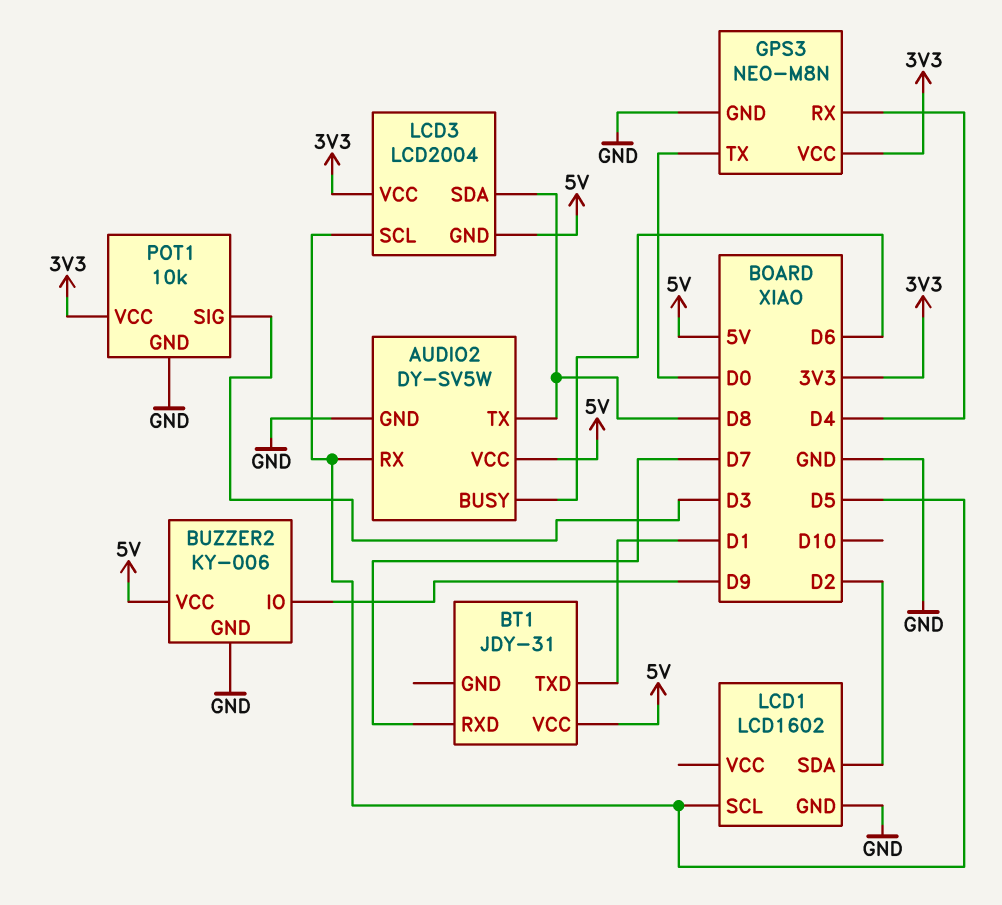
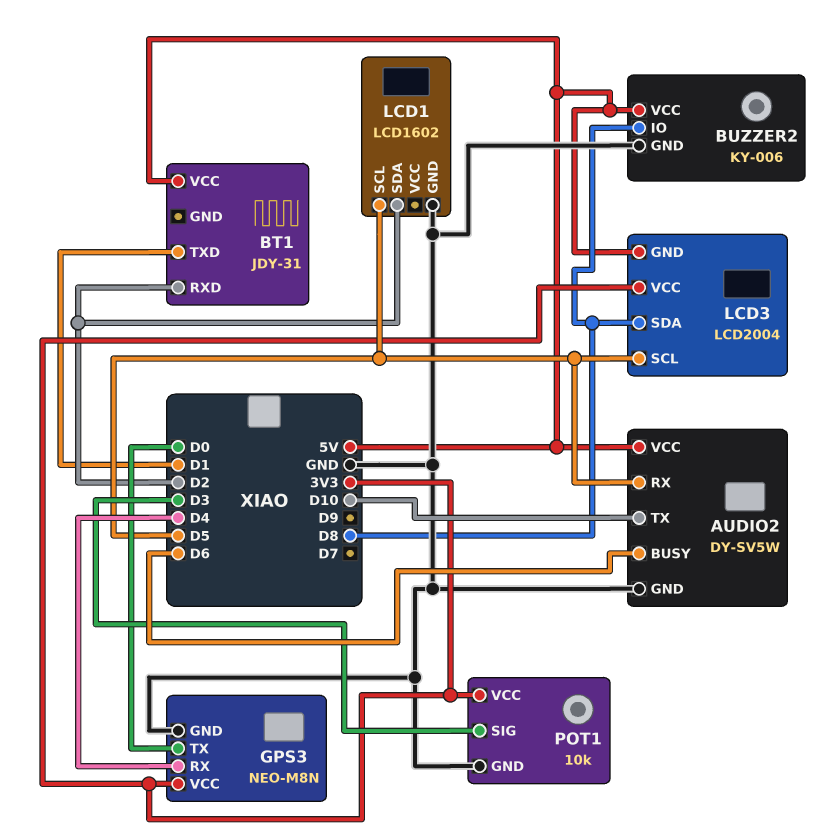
AUDIO2 pin TX: D8 -> D10
BT1 pin RXD: D7 -> D2
BUZZER2 pin IO: D9 -> D8

